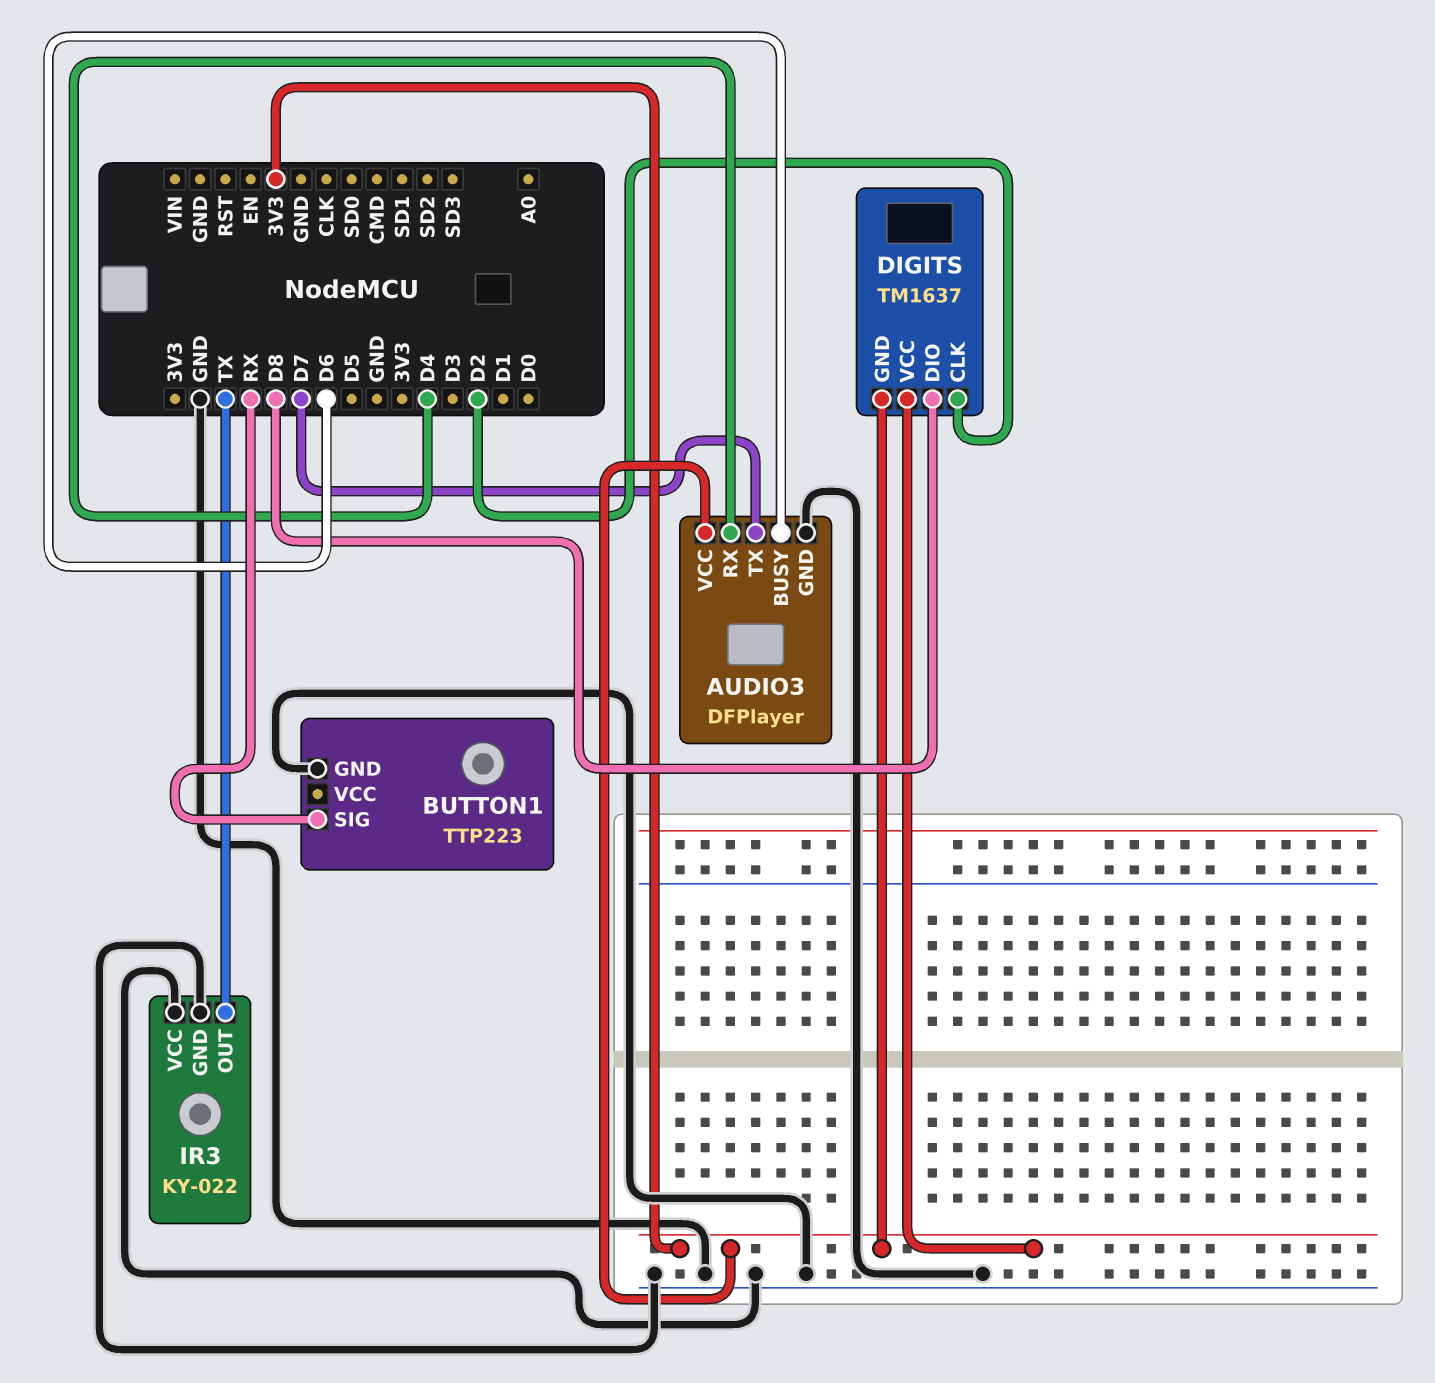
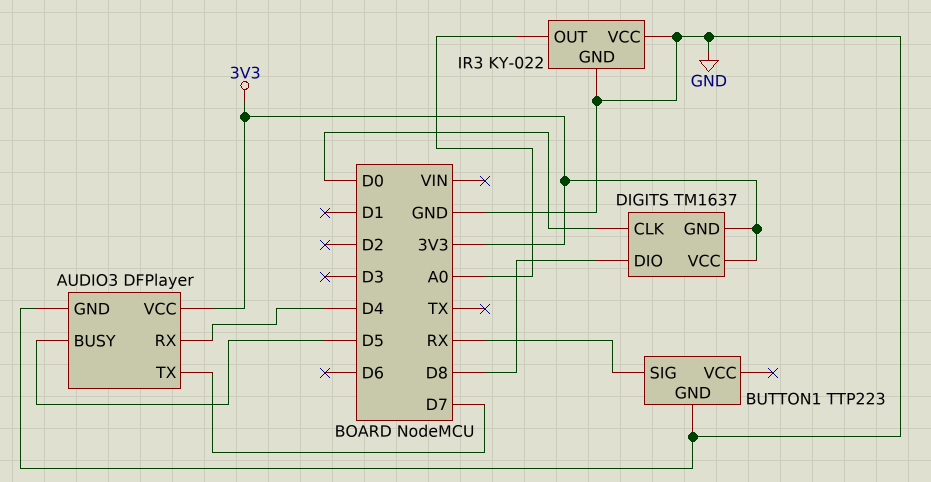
AUDIO3 pin BUSY: D6 -> D5
DIGITS pin CLK: D2 -> D0
IR3 pin OUT: TX -> A0

